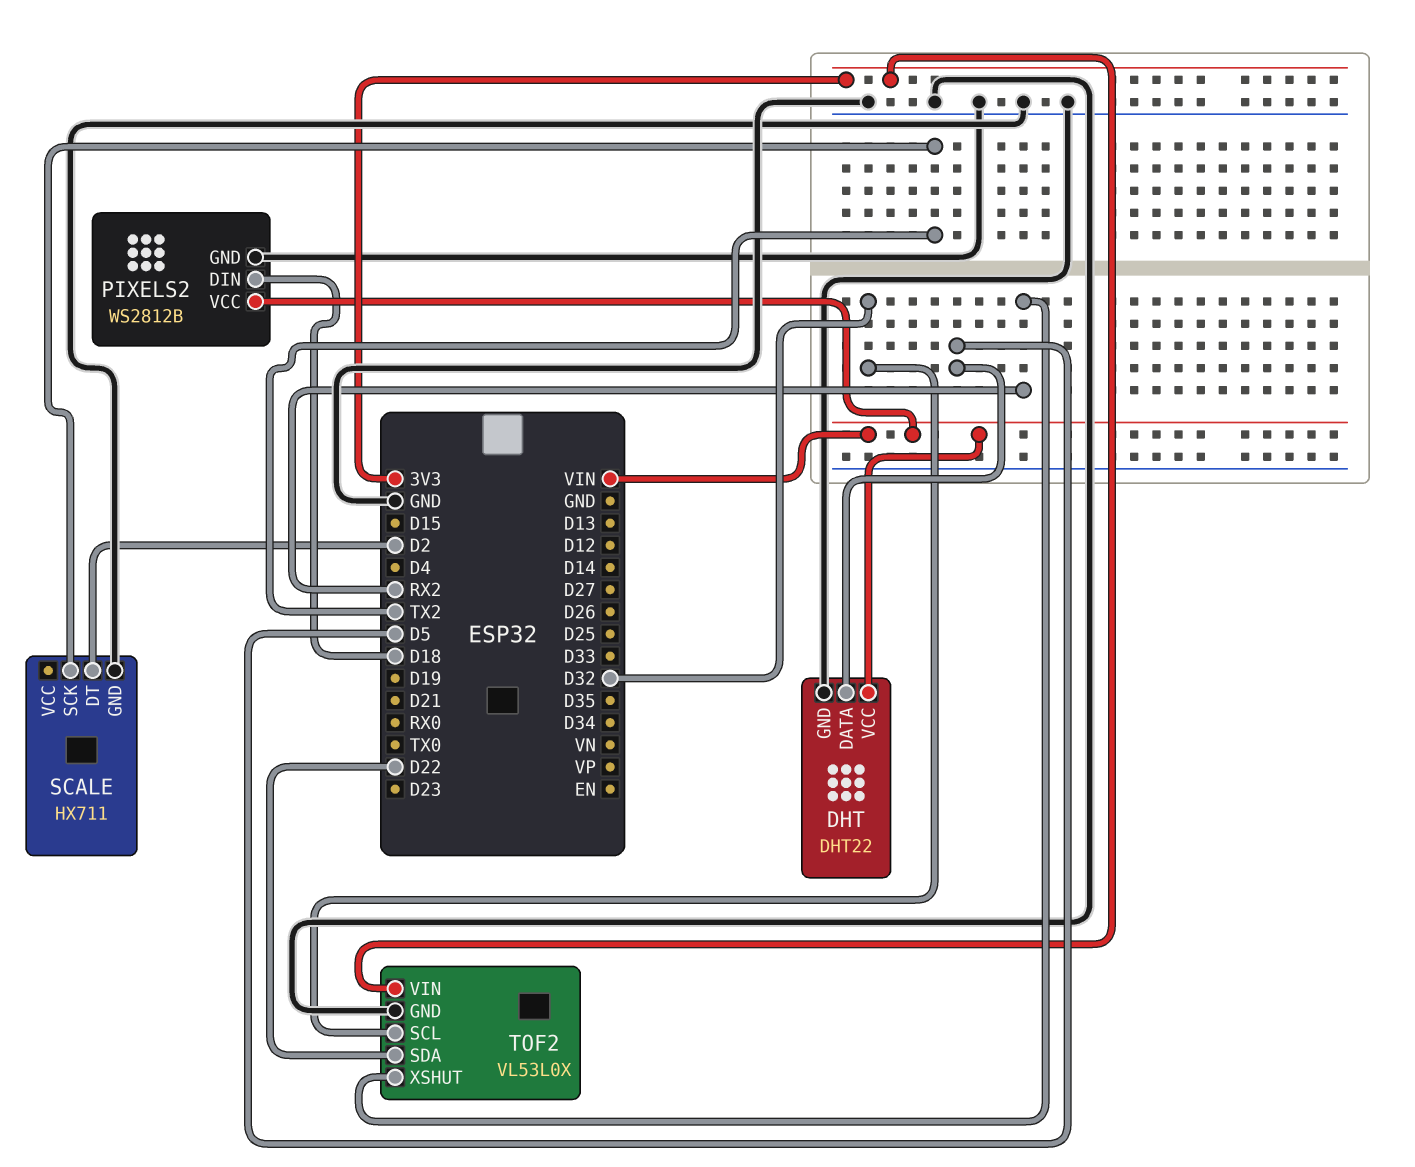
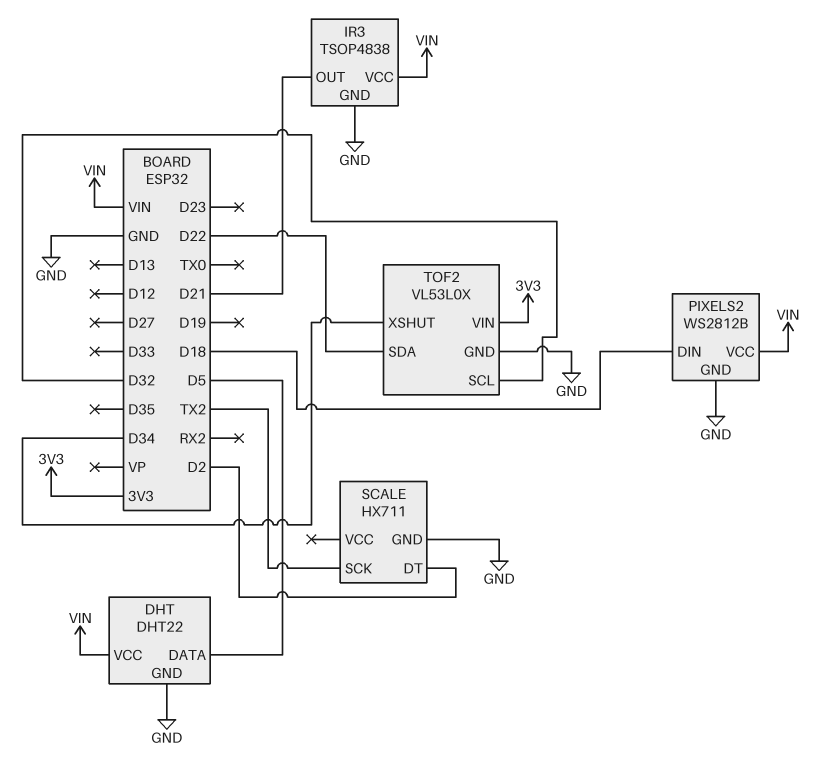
IR3: none -> TSOP4838
IR3 pin GND: none -> GND
IR3 pin OUT: none -> D21
IR3 pin VCC: none -> VIN
TOF2 pin XSHUT: RX2 -> D34

